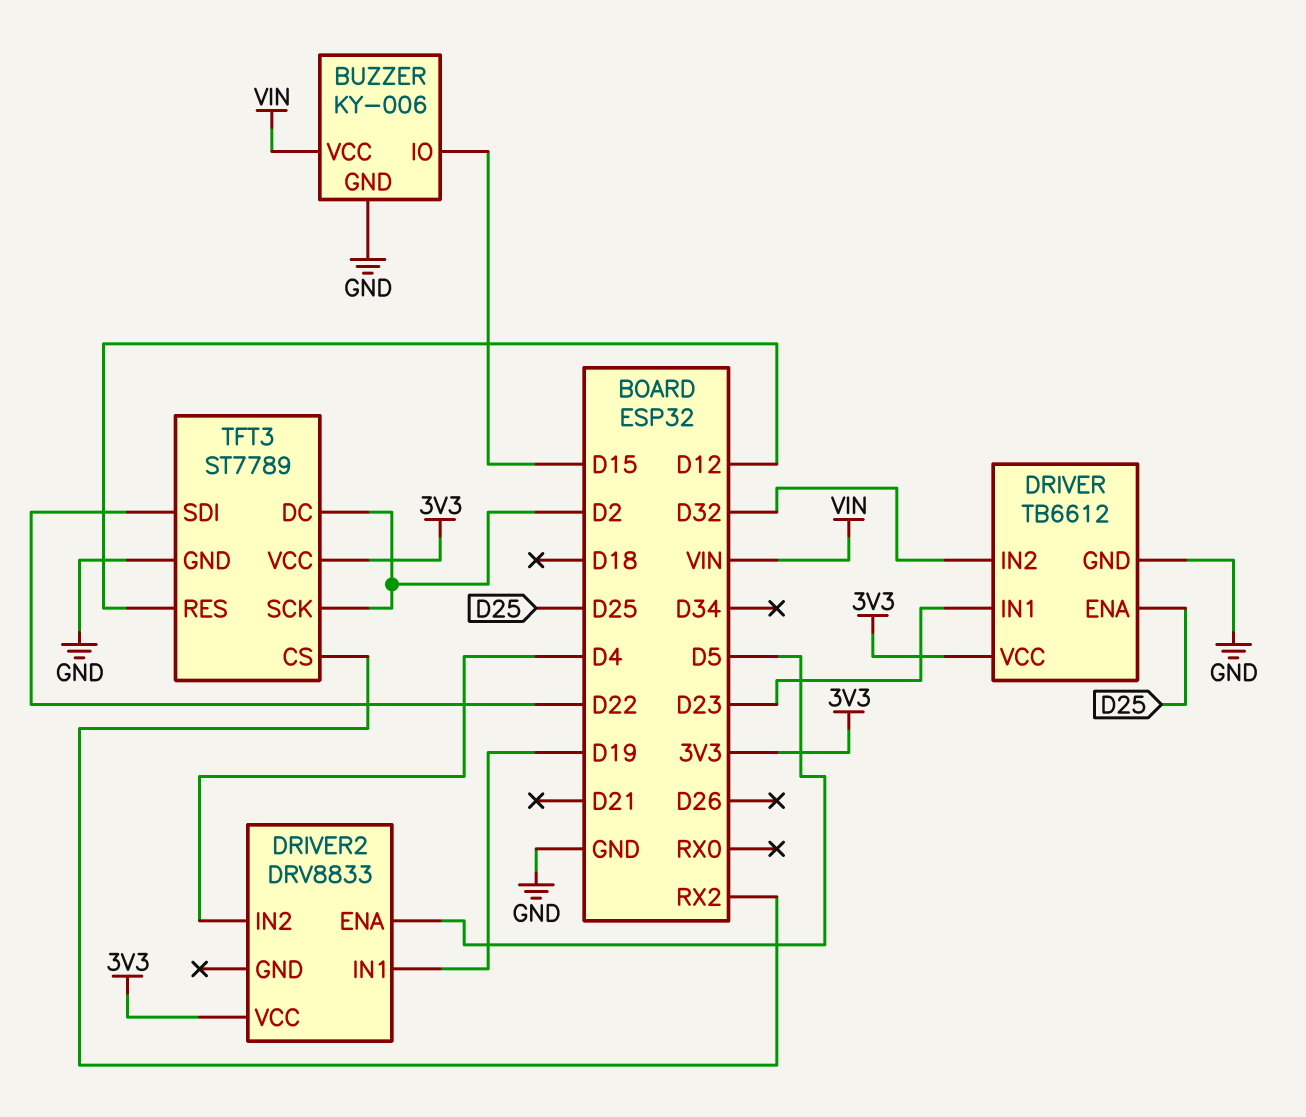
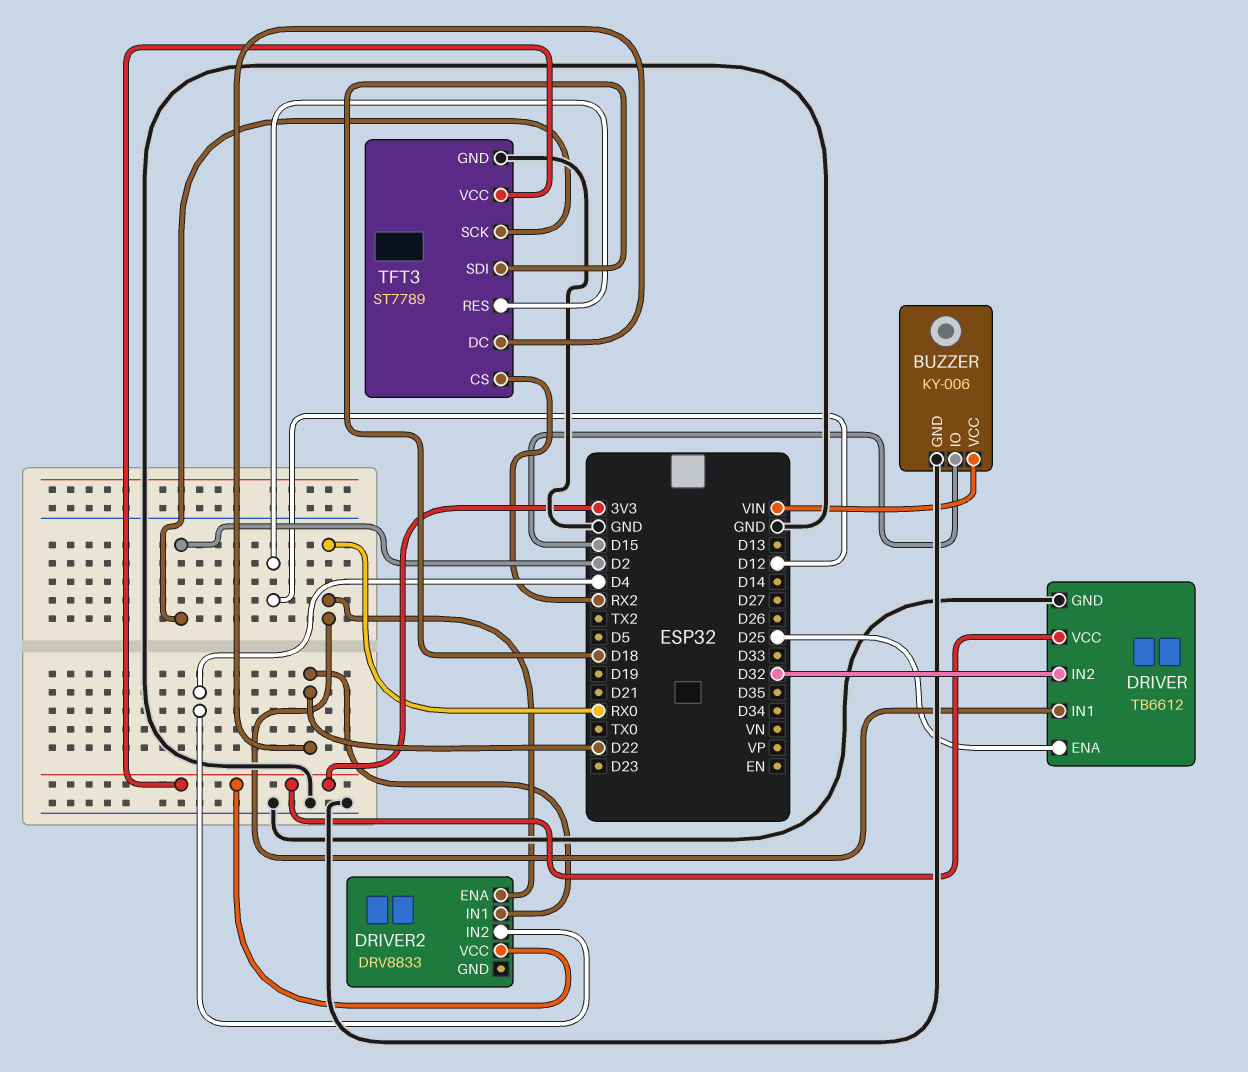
DRIVER pin IN1: D23 -> RX0
DRIVER2 pin ENA: D5 -> RX0
DRIVER2 pin IN1: D19 -> D22
TFT3 pin DC: D2 -> D22
TFT3 pin SDI: D22 -> D18

